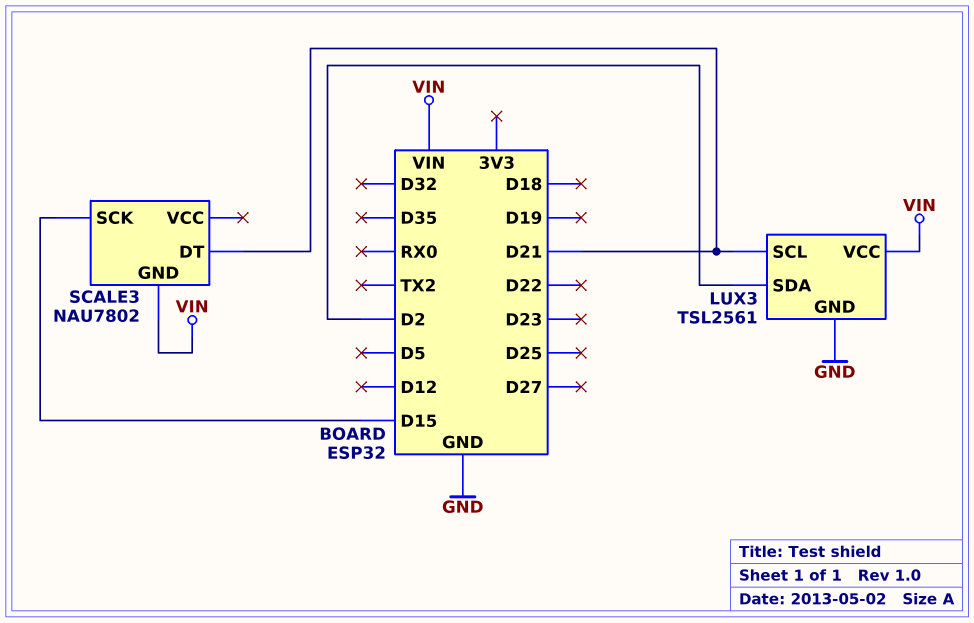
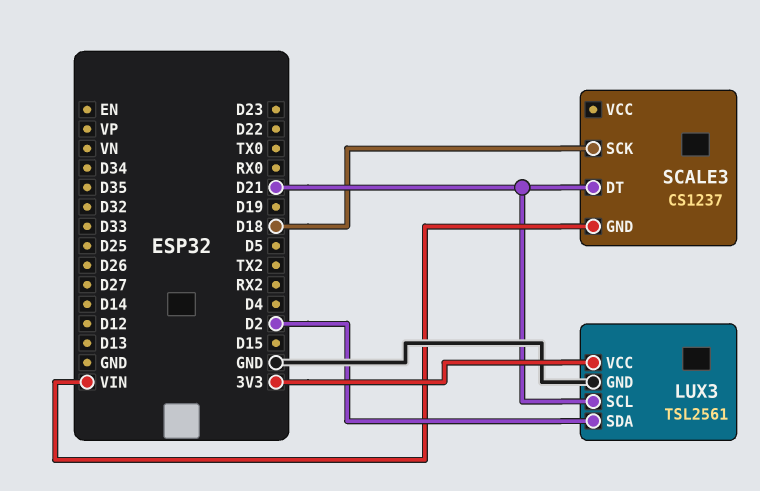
LUX3 pin VCC: VIN -> 3V3
SCALE3: NAU7802 -> CS1237
SCALE3 pin SCK: D15 -> D18

